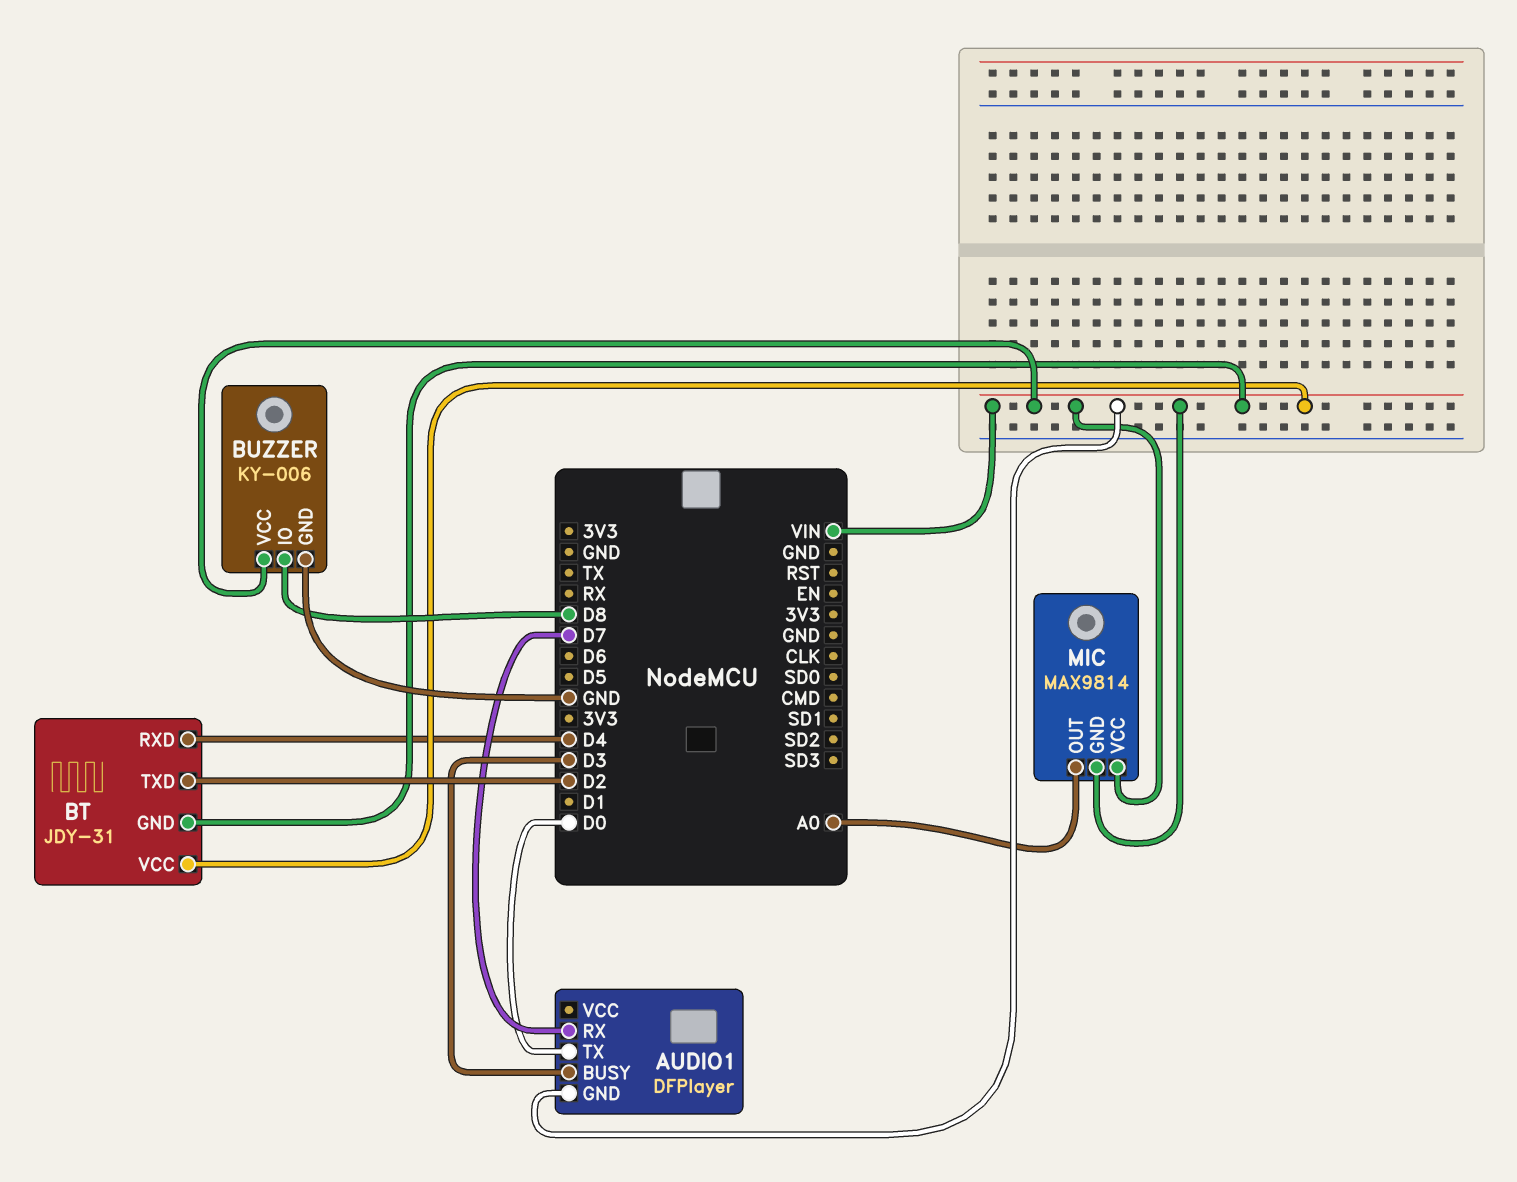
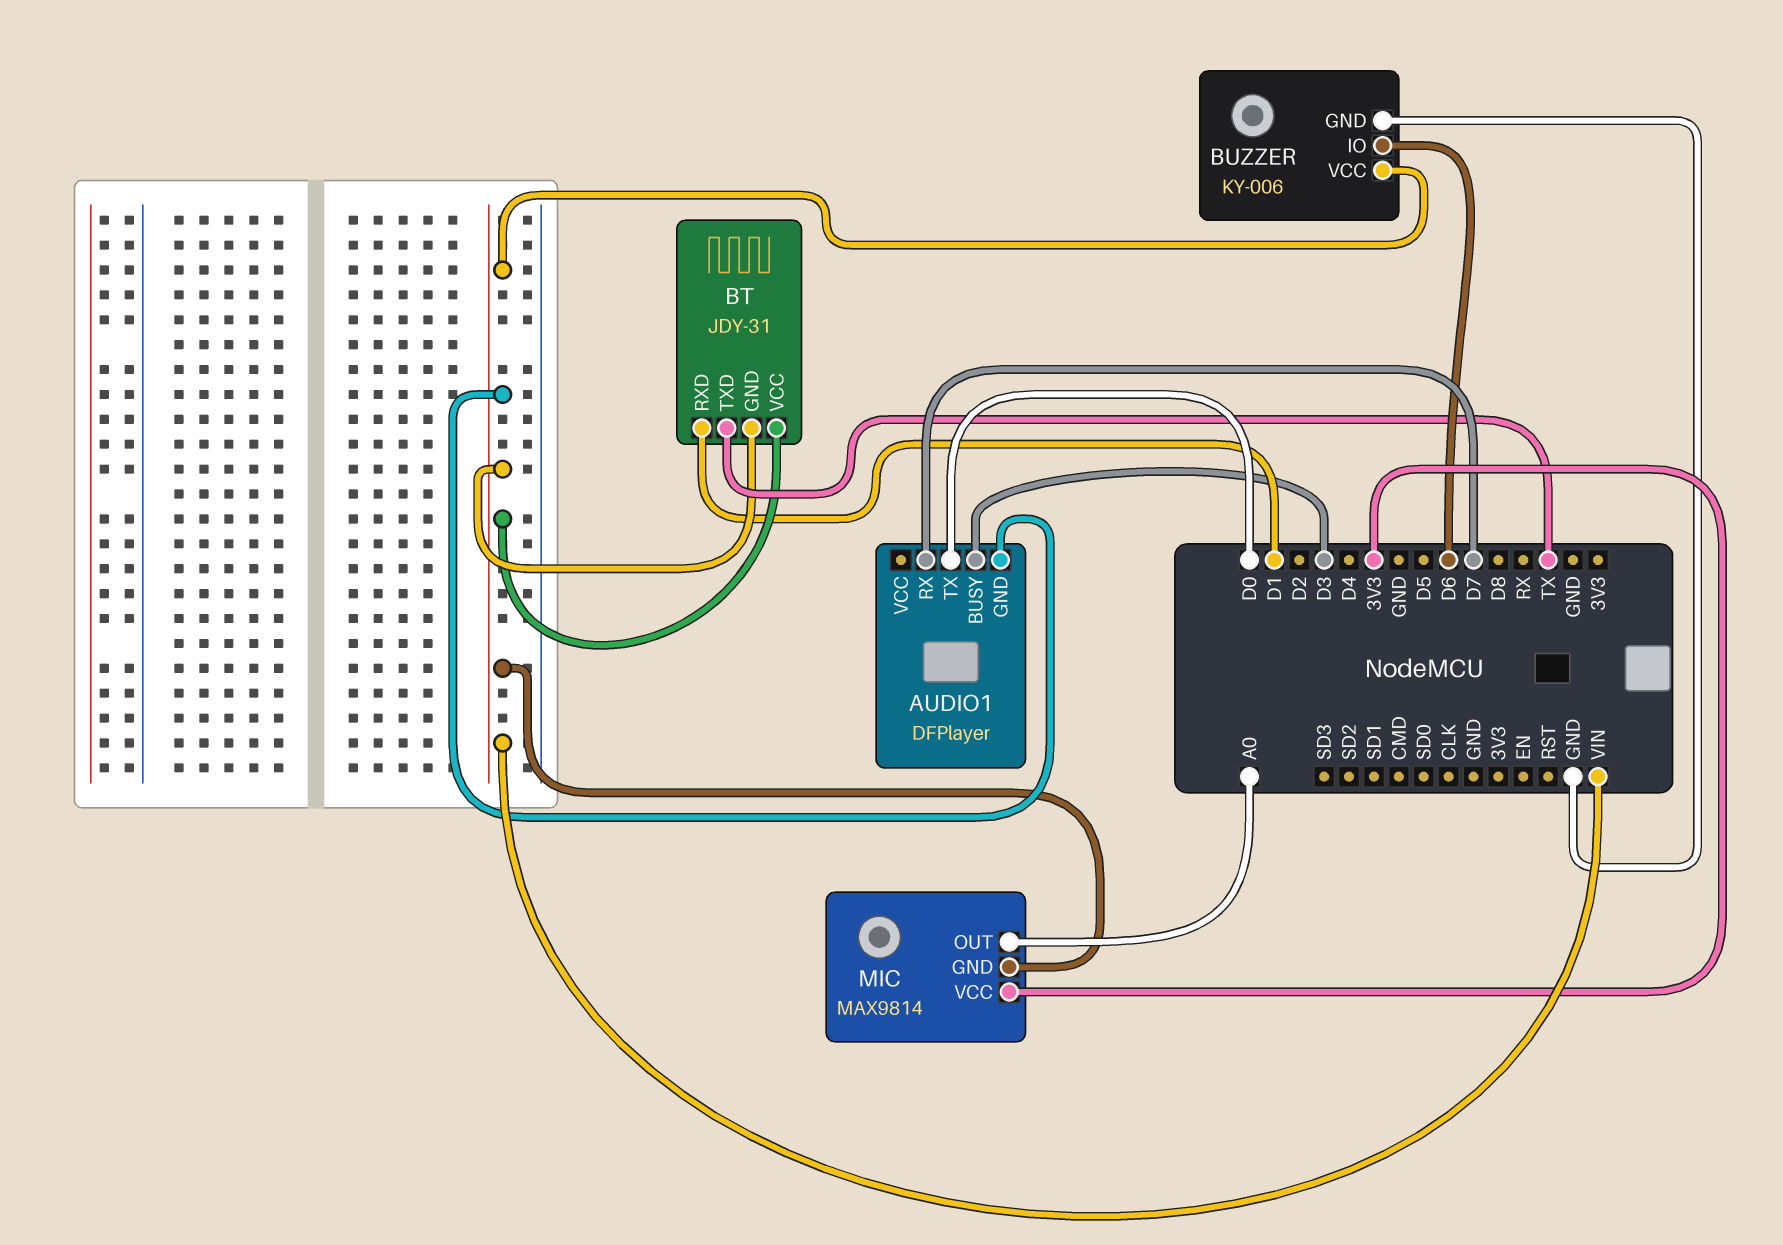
BT pin RXD: D4 -> D1
BT pin TXD: D2 -> TX
BUZZER pin IO: D8 -> D6
MIC pin VCC: VIN -> 3V3

